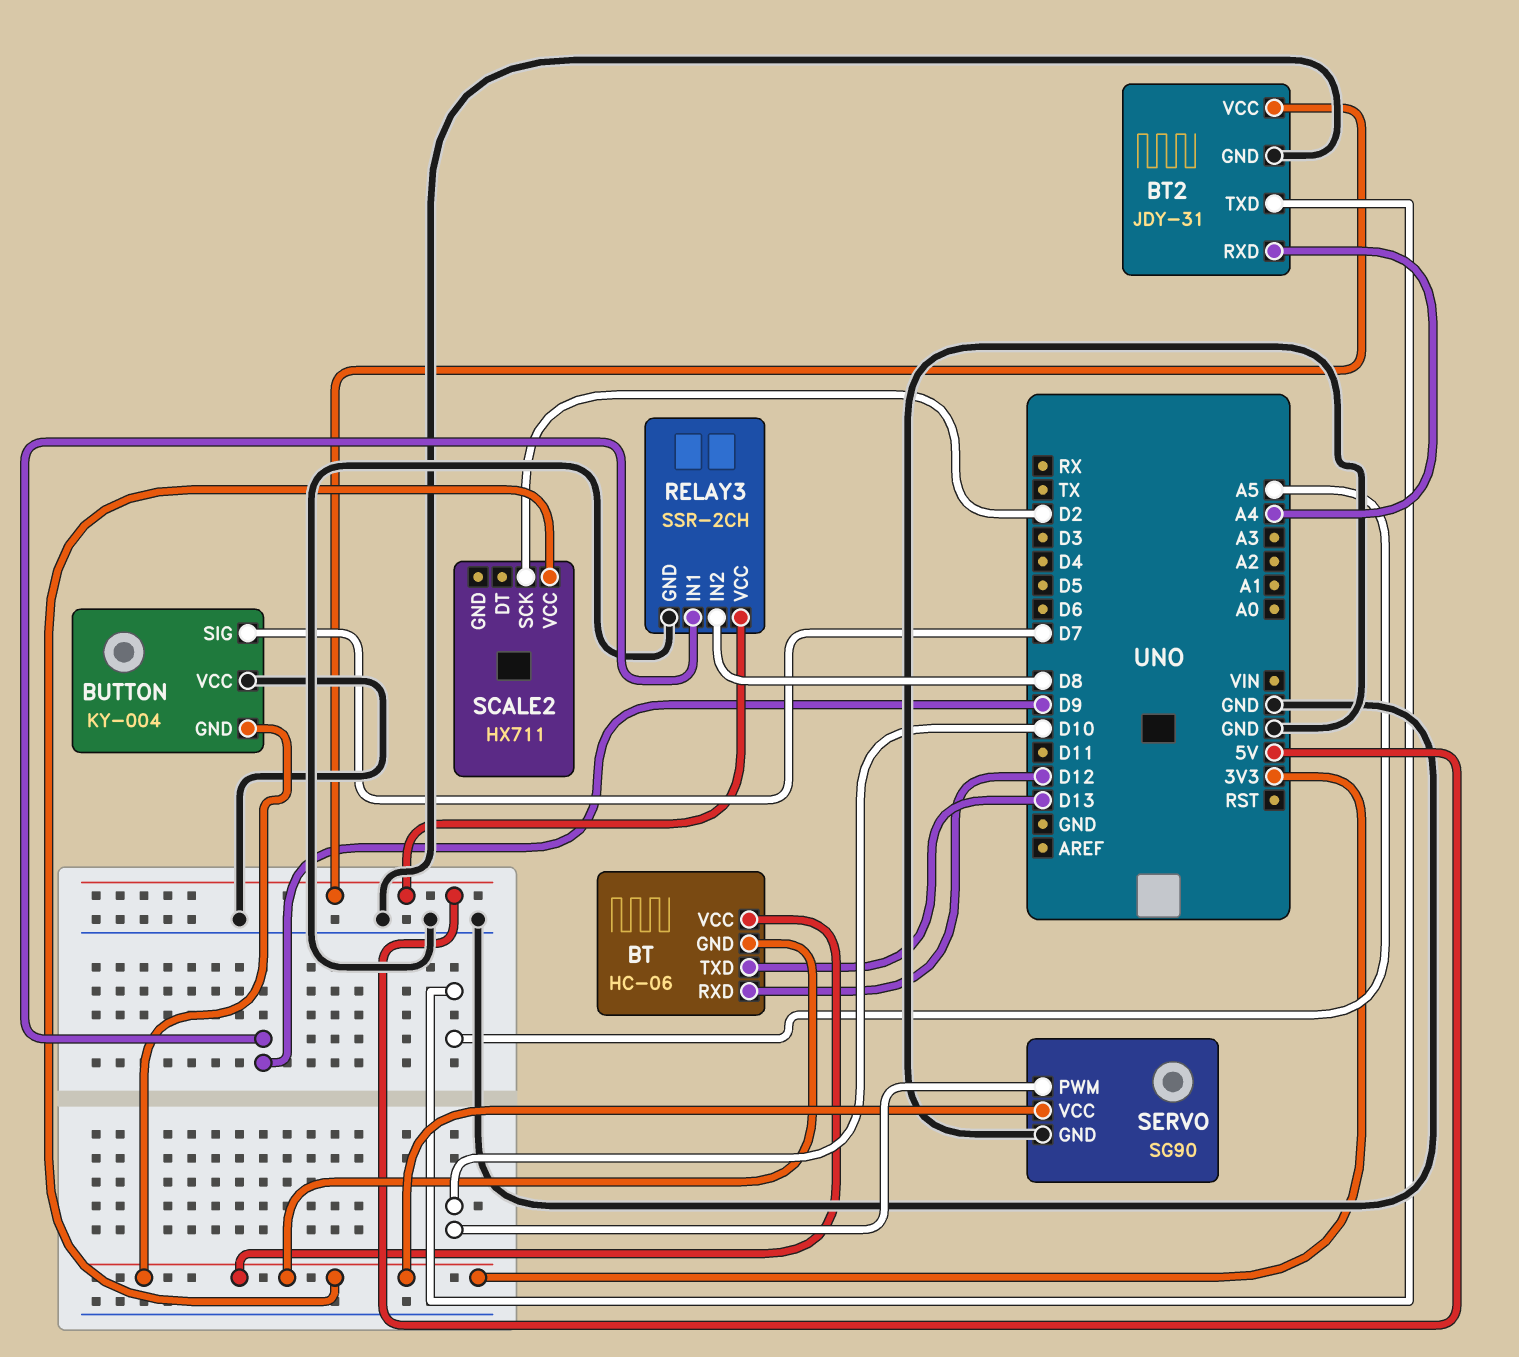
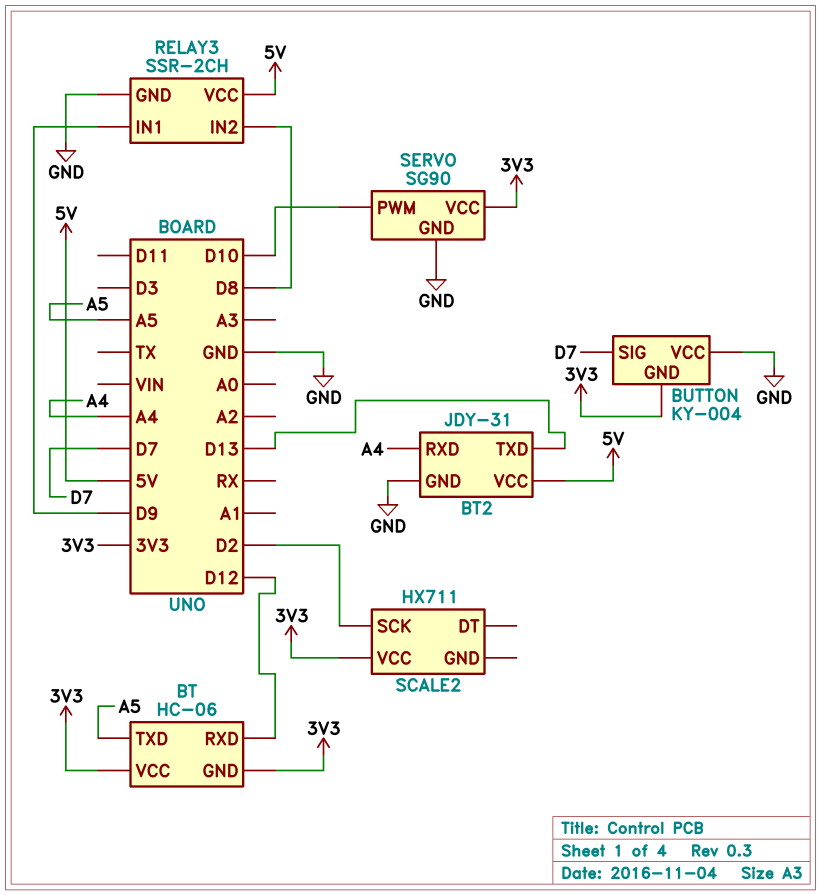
BT pin TXD: D13 -> A5
BT2 pin TXD: A5 -> D13

